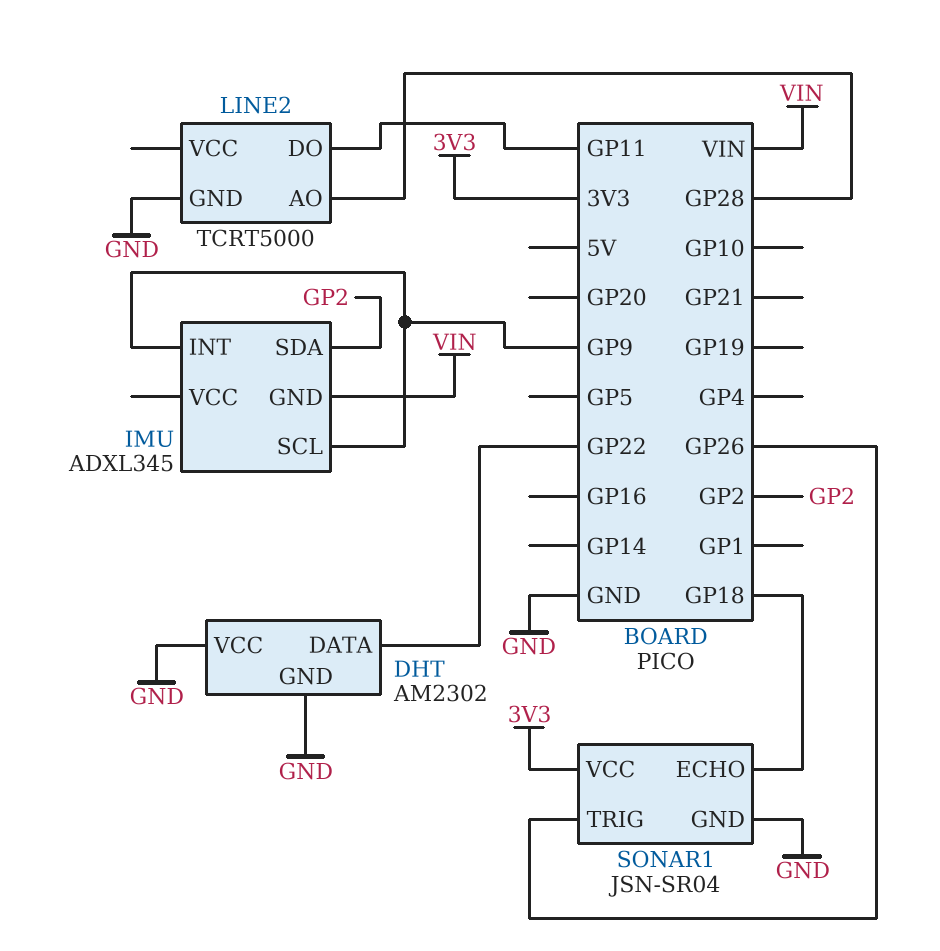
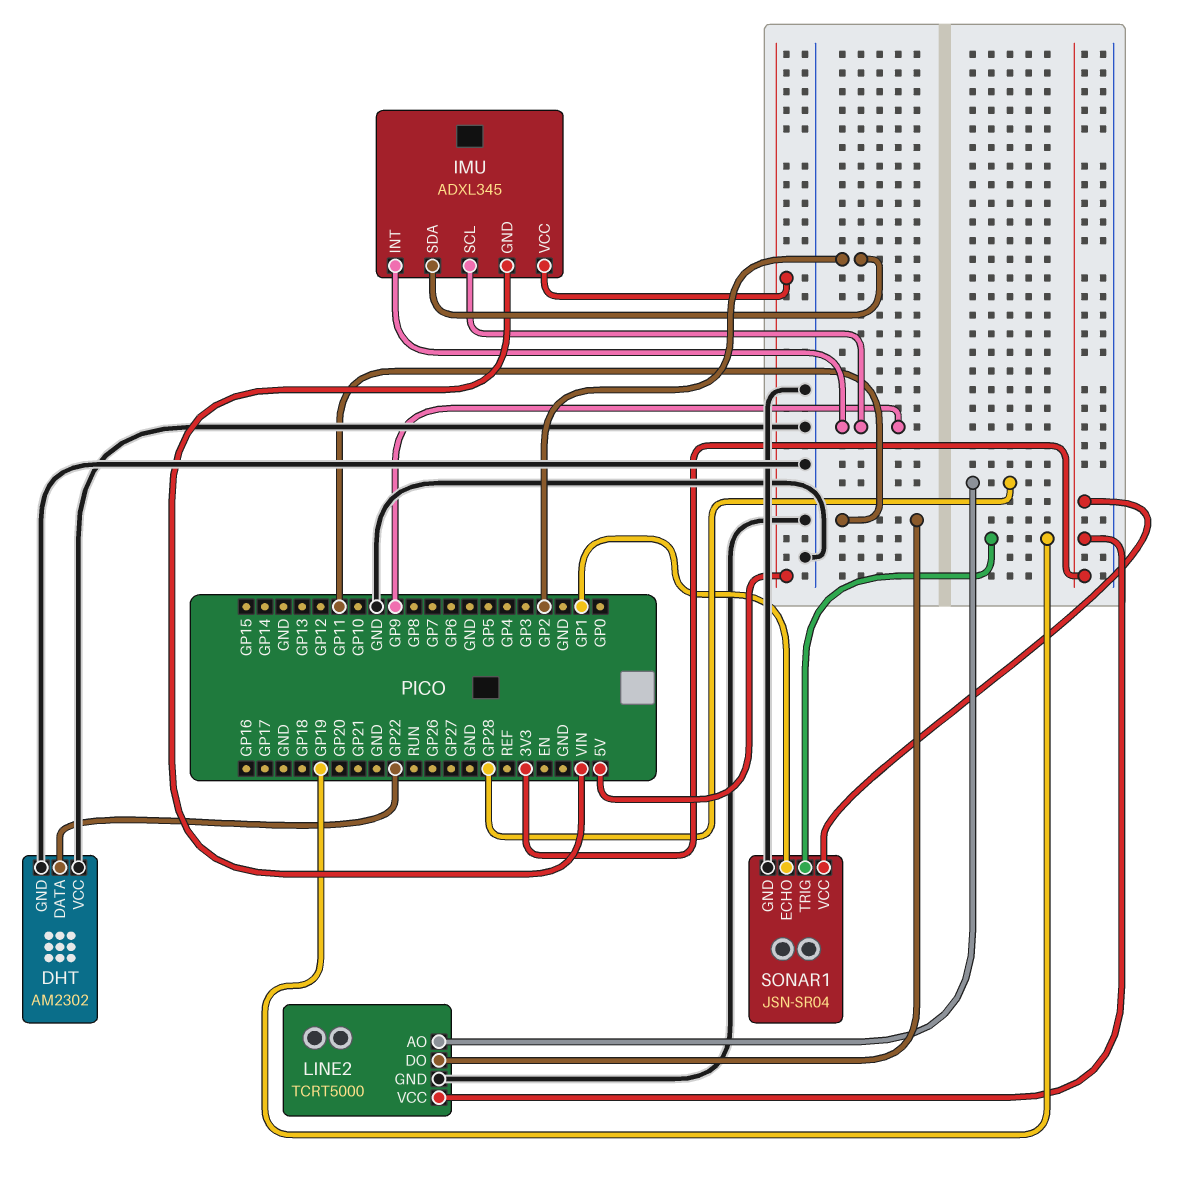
IMU pin VCC: none -> 5V
LINE2 pin VCC: none -> 3V3
SONAR1 pin ECHO: GP18 -> GP1
SONAR1 pin TRIG: GP26 -> GP19

